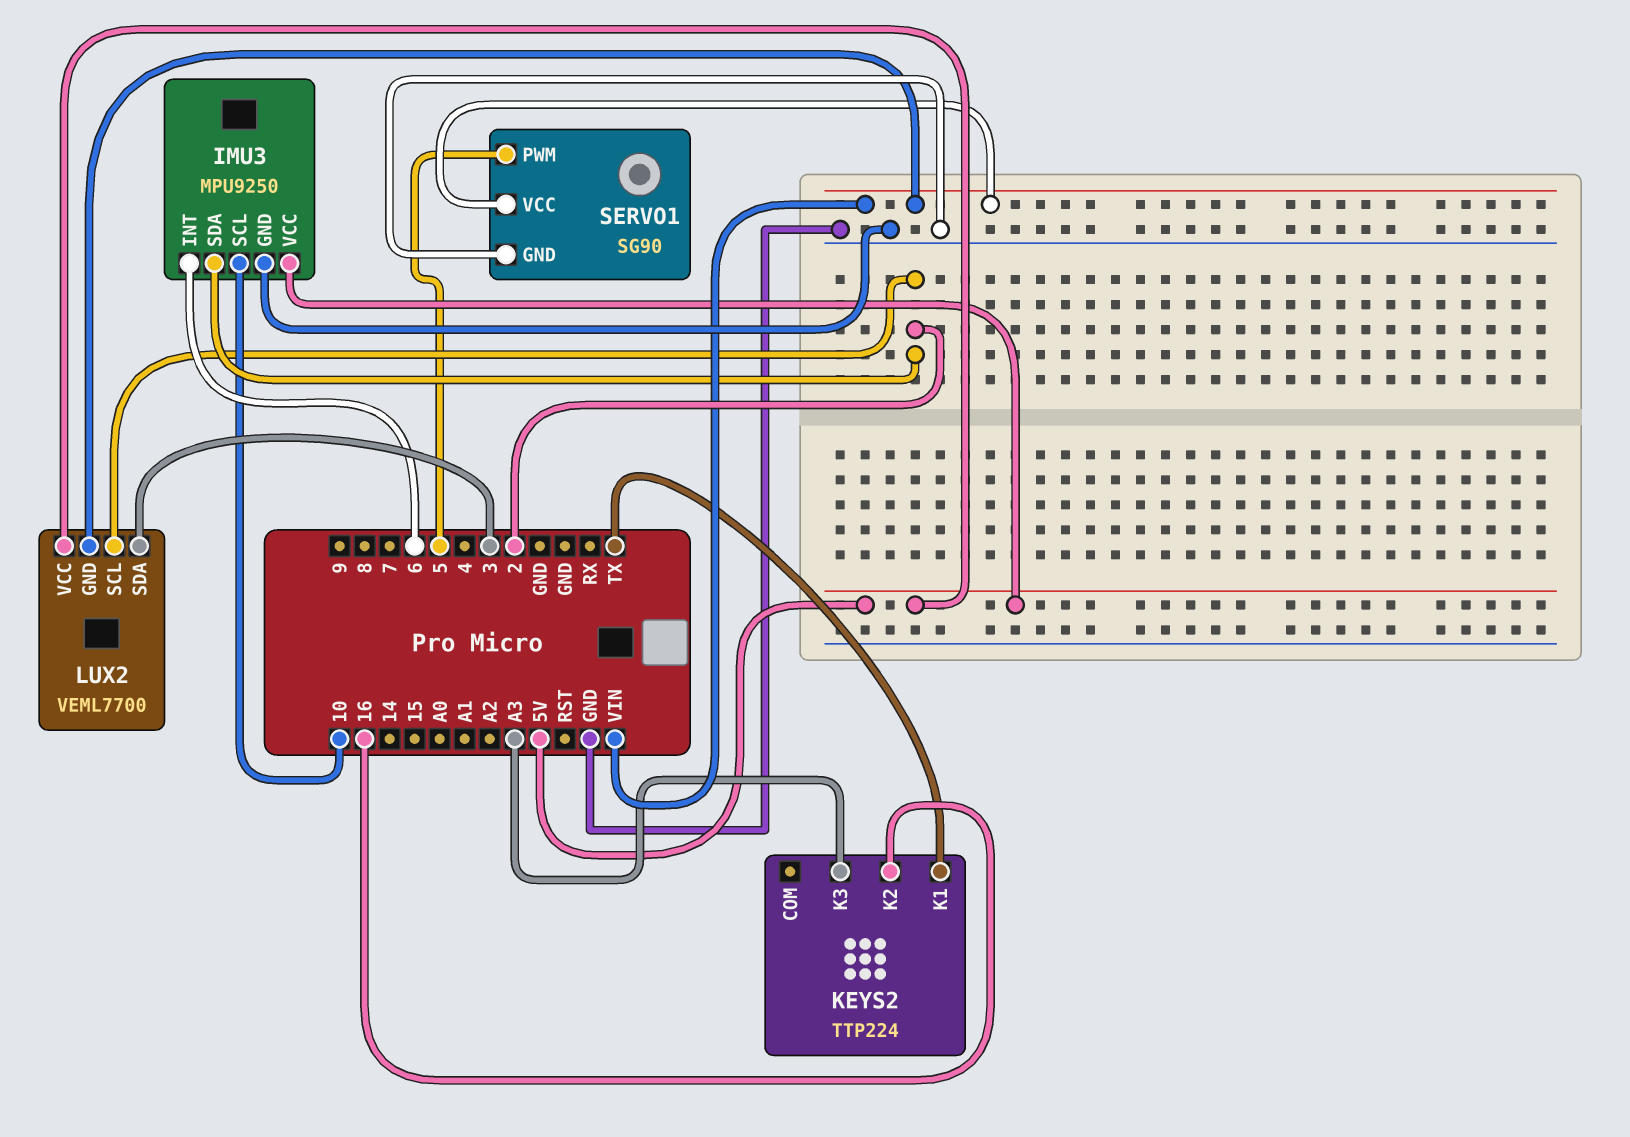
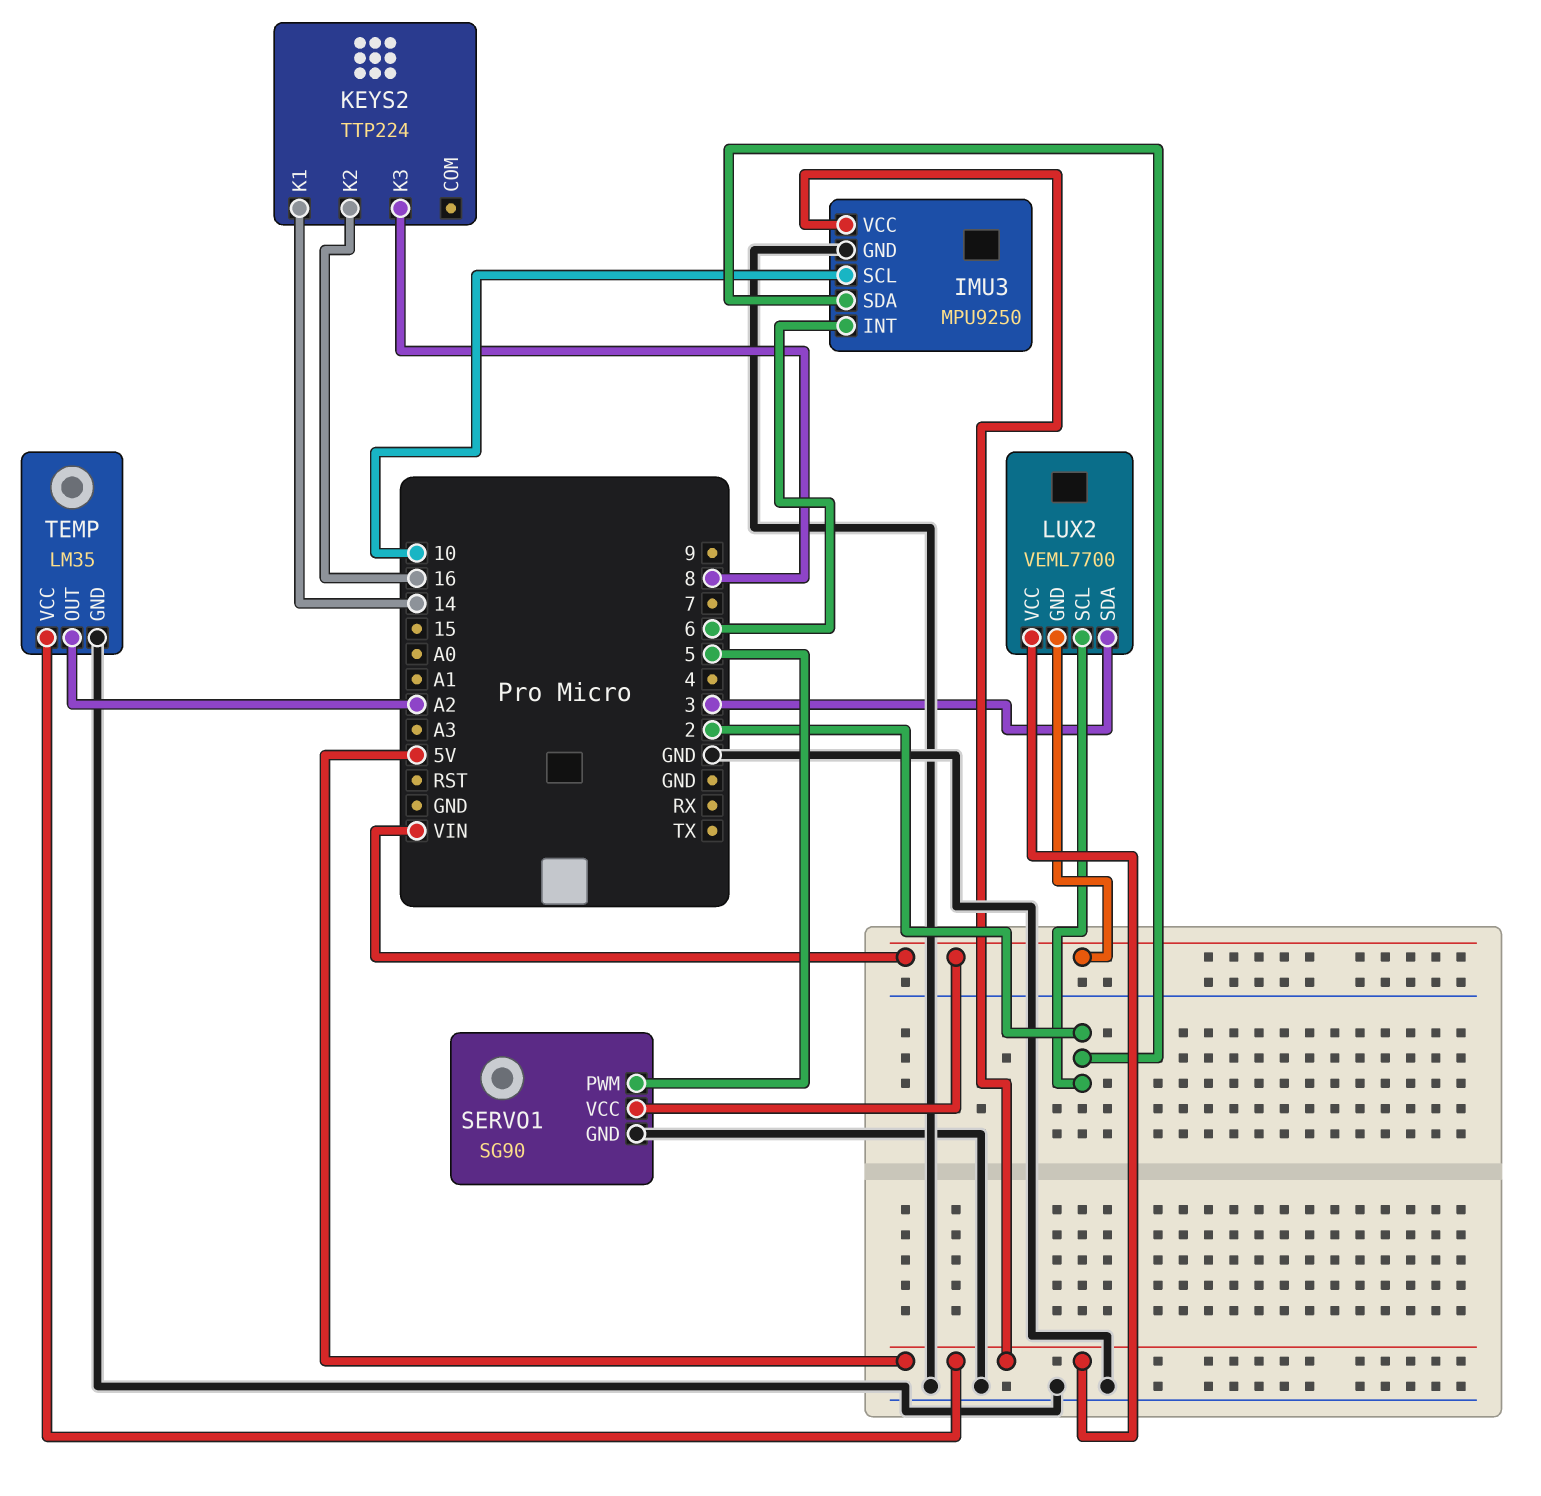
KEYS2 pin K1: TX -> 14
KEYS2 pin K3: A3 -> 8
TEMP: none -> LM35
TEMP pin GND: none -> GND
TEMP pin OUT: none -> A2
TEMP pin VCC: none -> 5V

